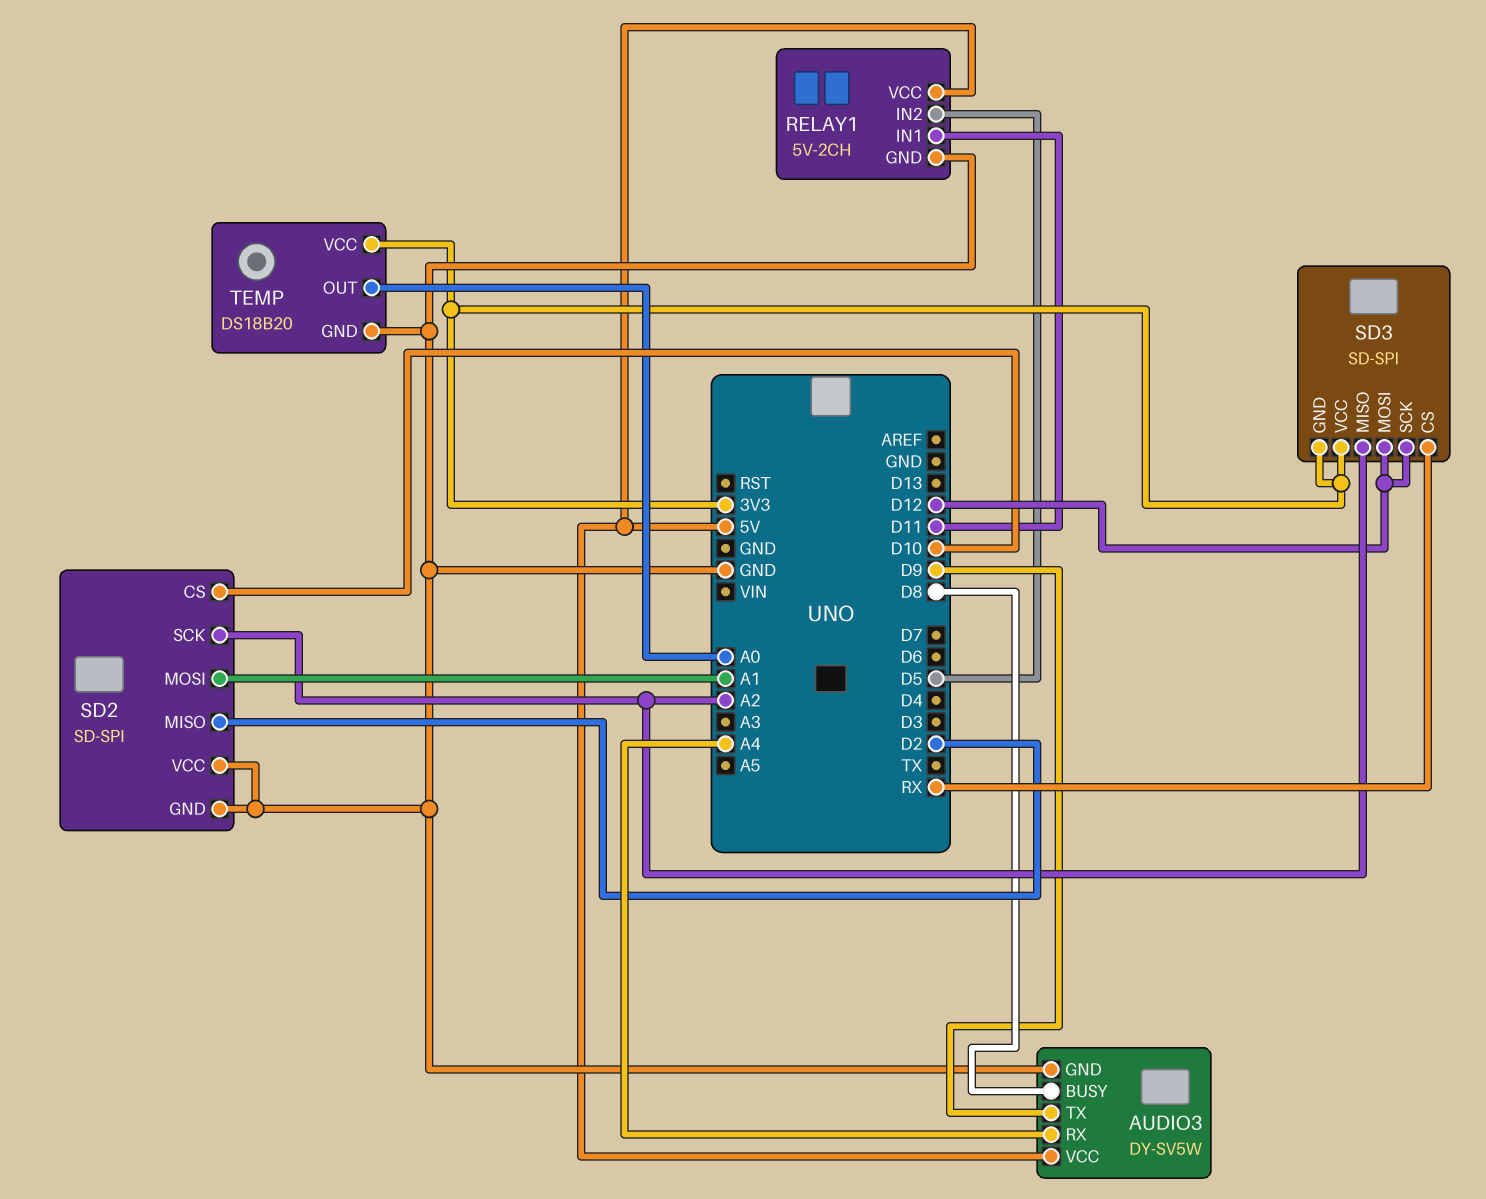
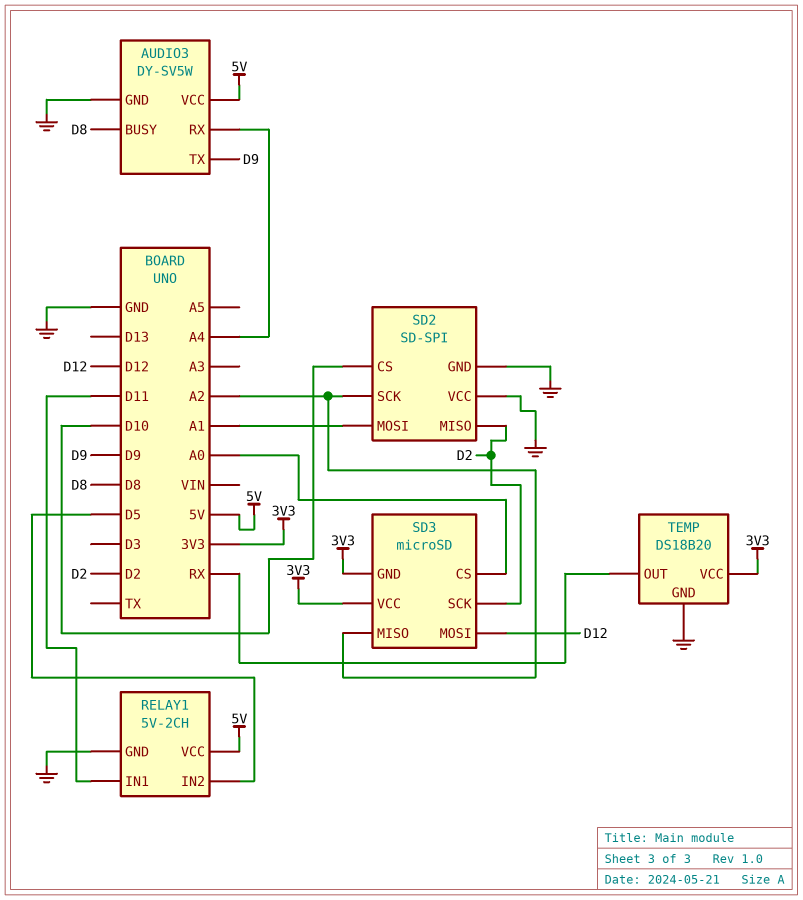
SD3: SD-SPI -> microSD
SD3 pin CS: RX -> A0
SD3 pin SCK: D12 -> D2
TEMP pin OUT: A0 -> RX

